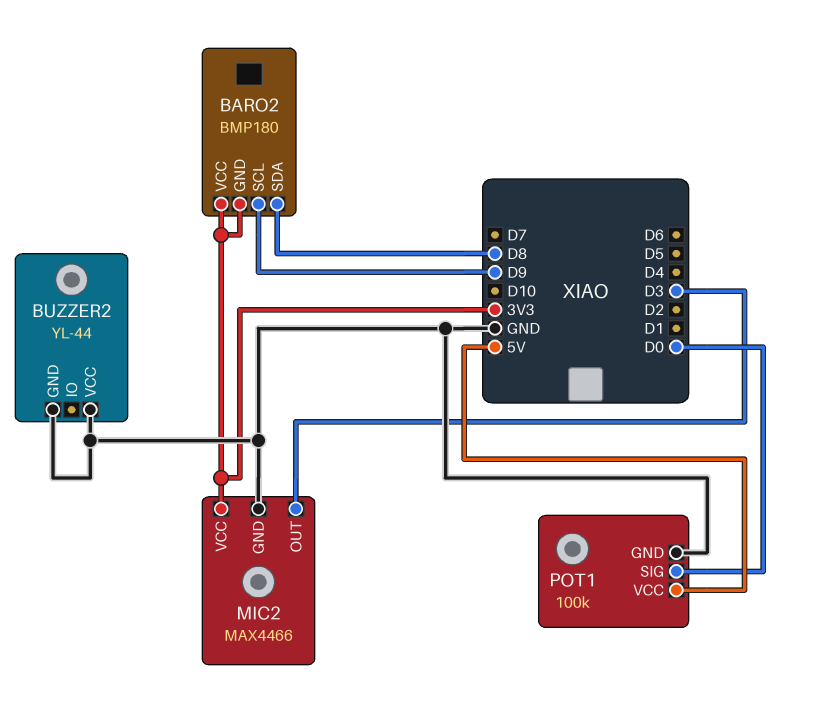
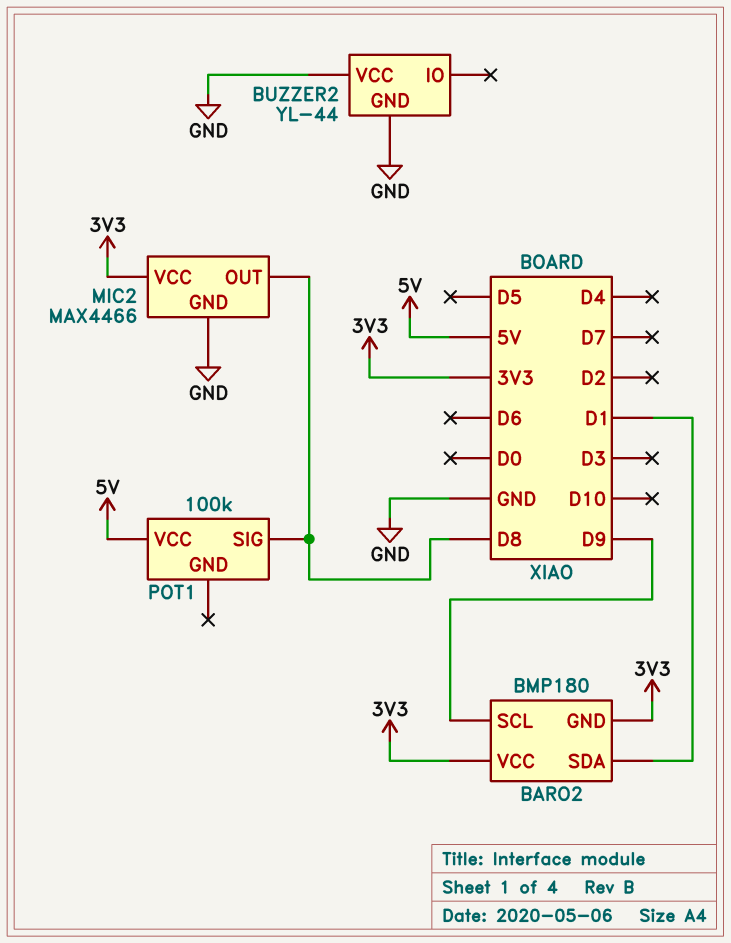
BARO2 pin SDA: D8 -> D1
MIC2 pin OUT: D3 -> D8
POT1 pin GND: GND -> none
POT1 pin SIG: D0 -> D8

